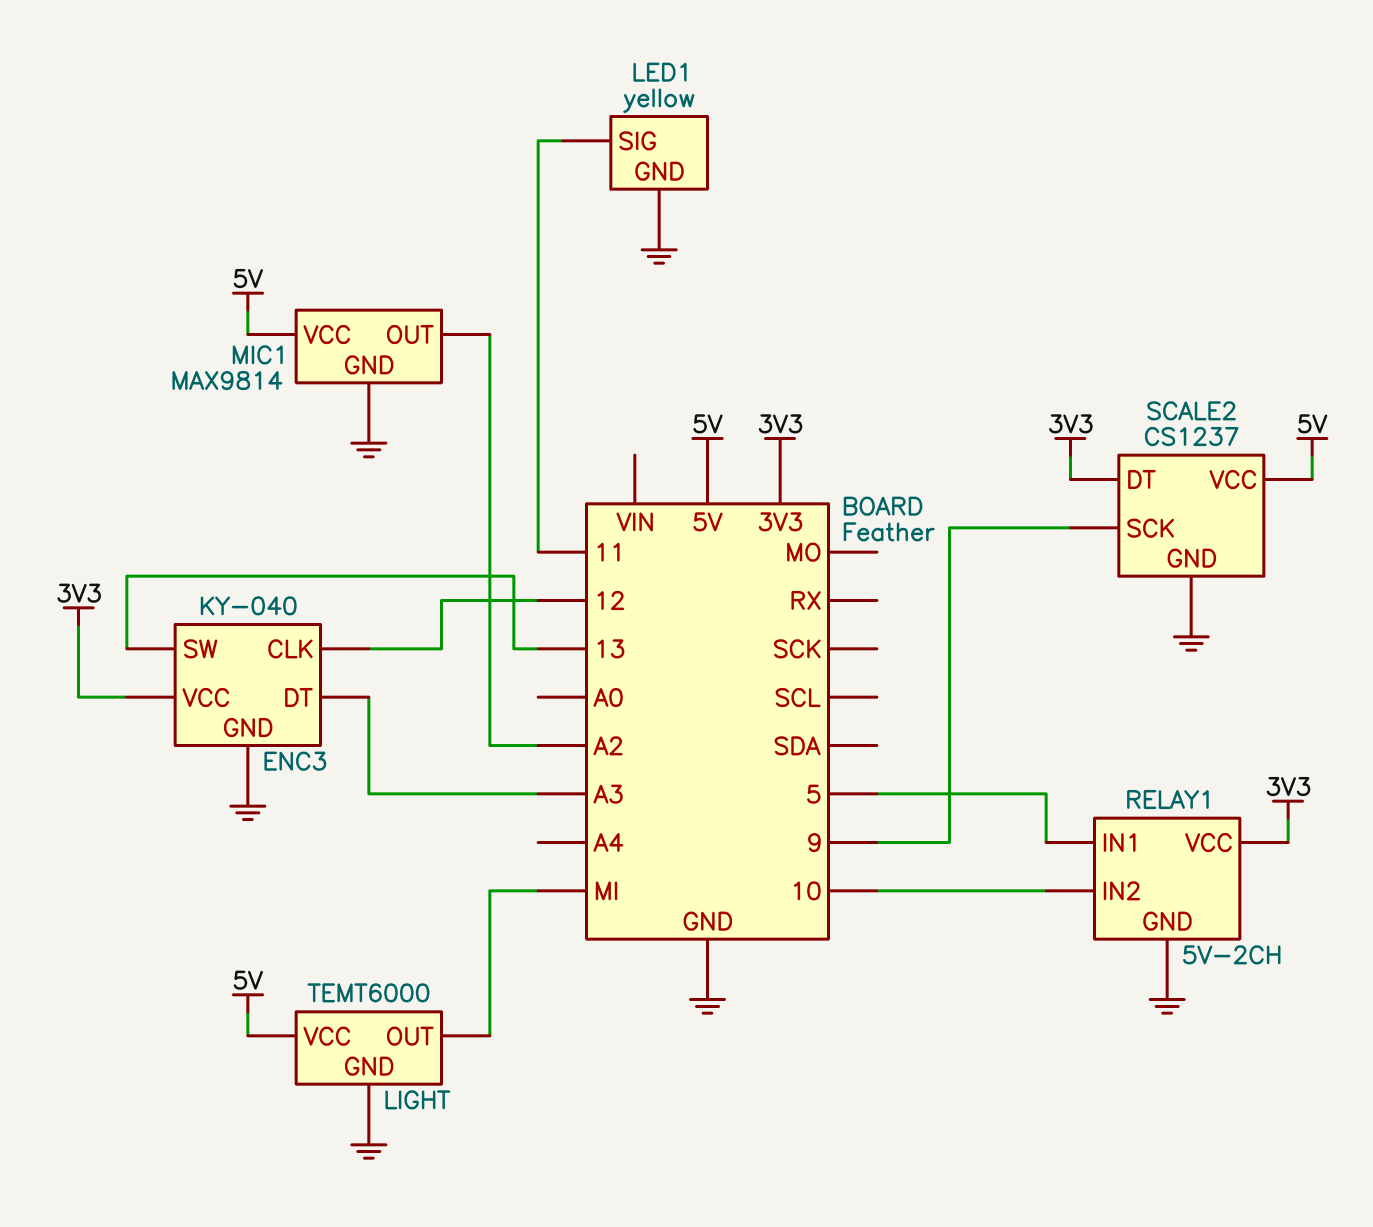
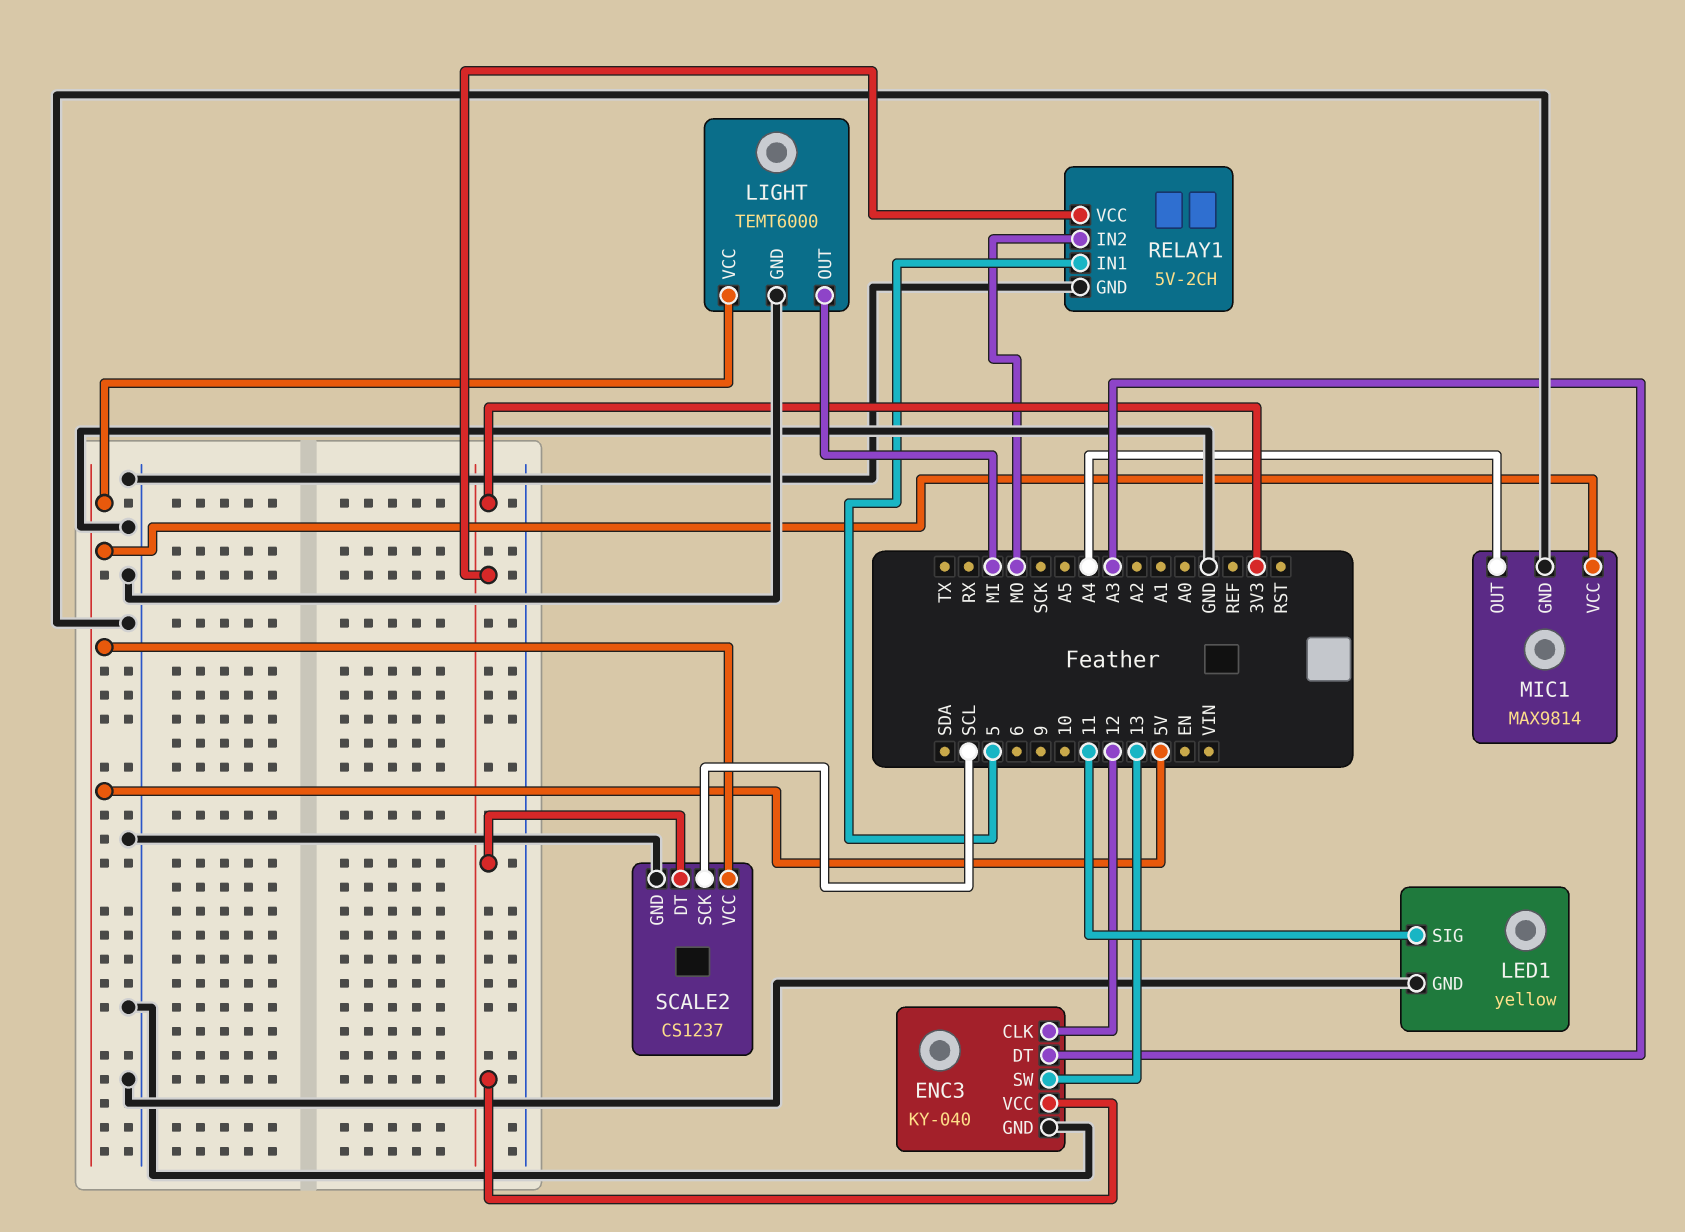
MIC1 pin OUT: A2 -> A4
RELAY1 pin IN2: 10 -> MO
SCALE2 pin SCK: 9 -> SCL

